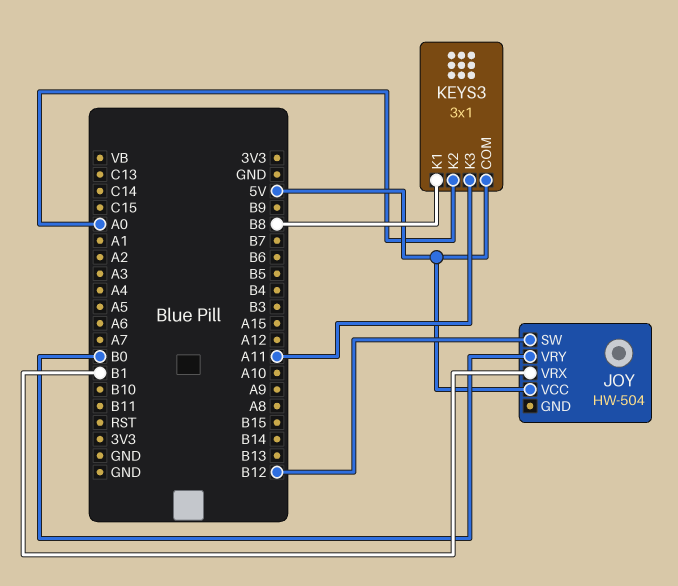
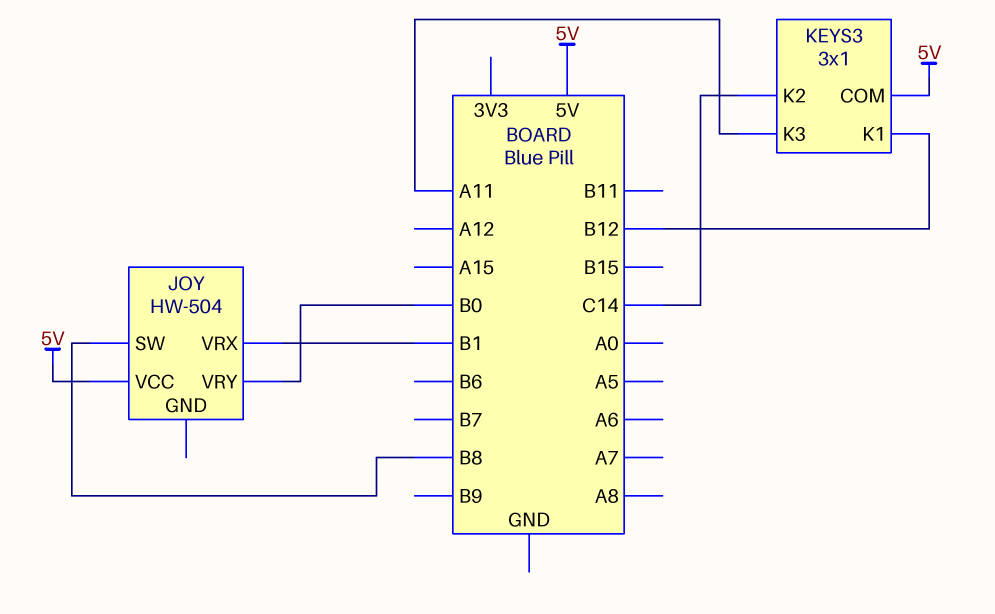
JOY pin SW: B12 -> B8
KEYS3 pin K1: B8 -> B12
KEYS3 pin K2: A0 -> C14

